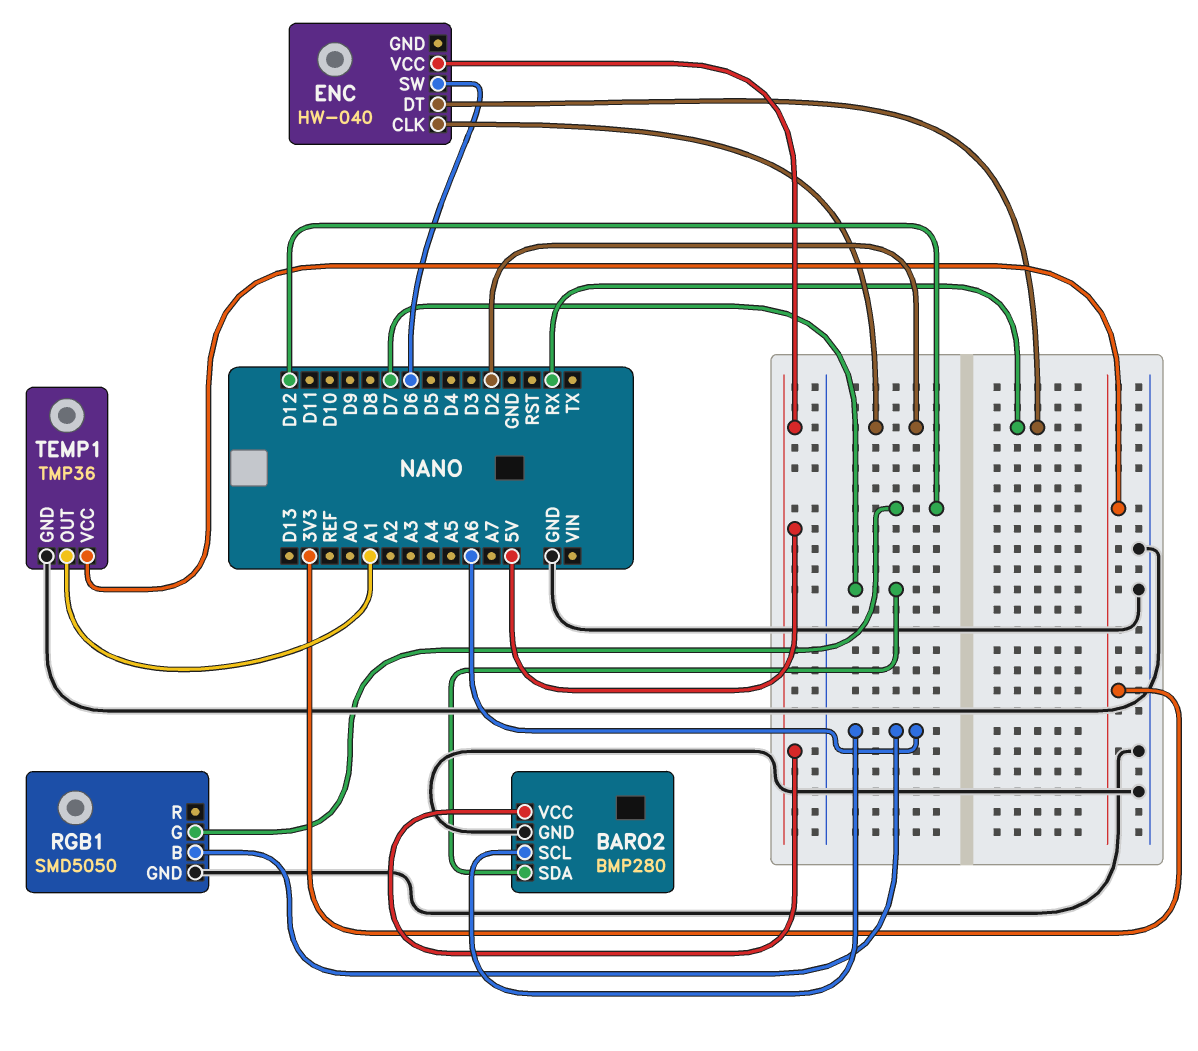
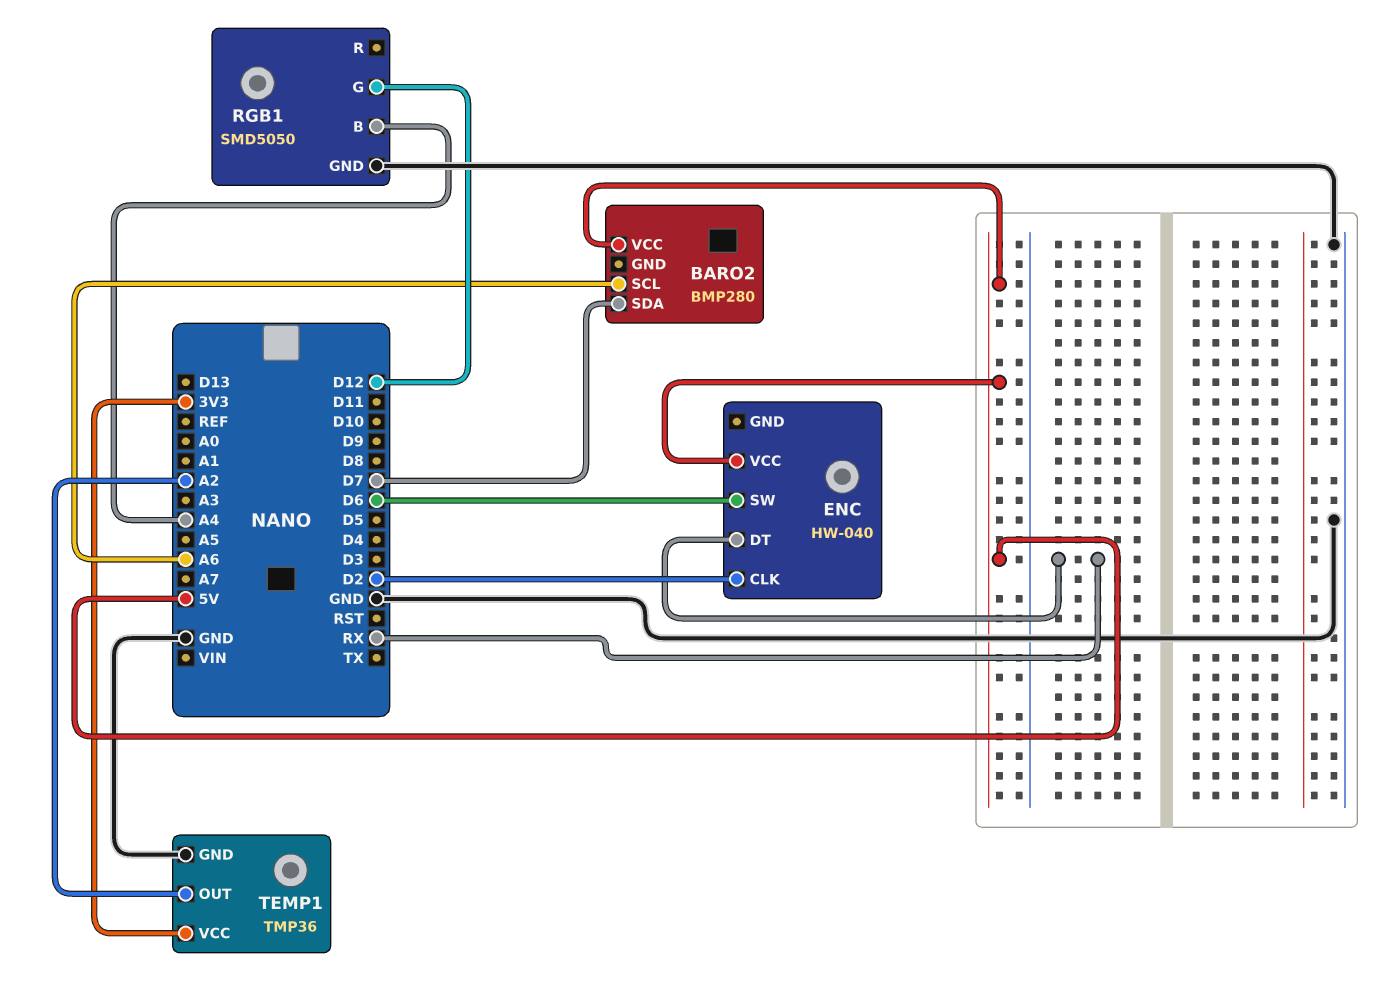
BARO2 pin GND: GND -> none
RGB1 pin B: A6 -> A4
TEMP1 pin OUT: A1 -> A2

